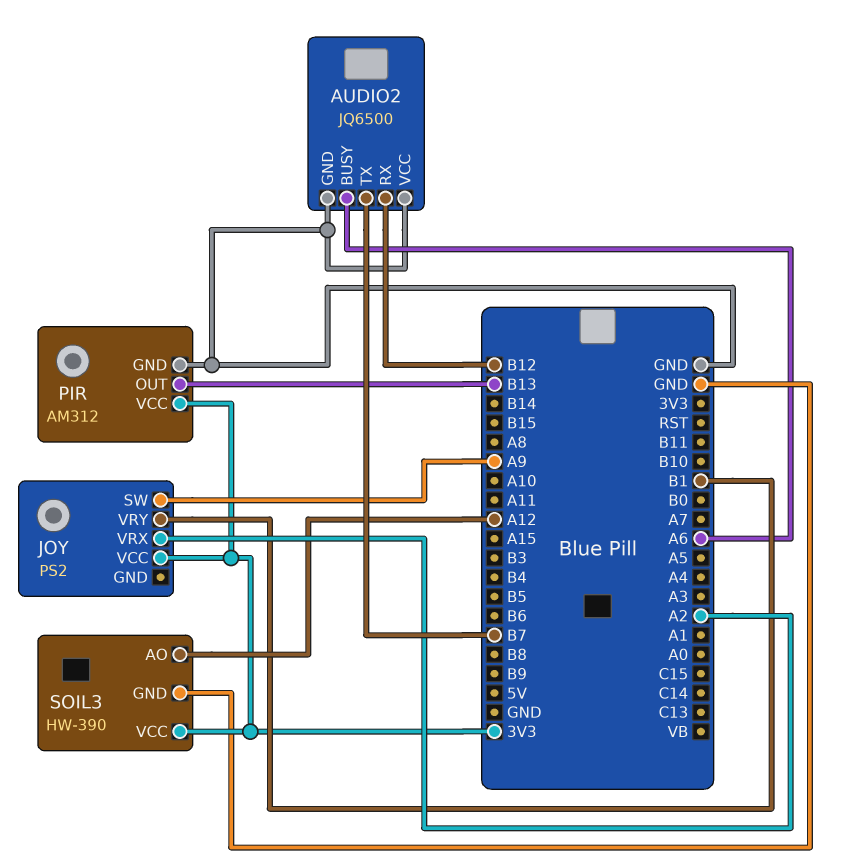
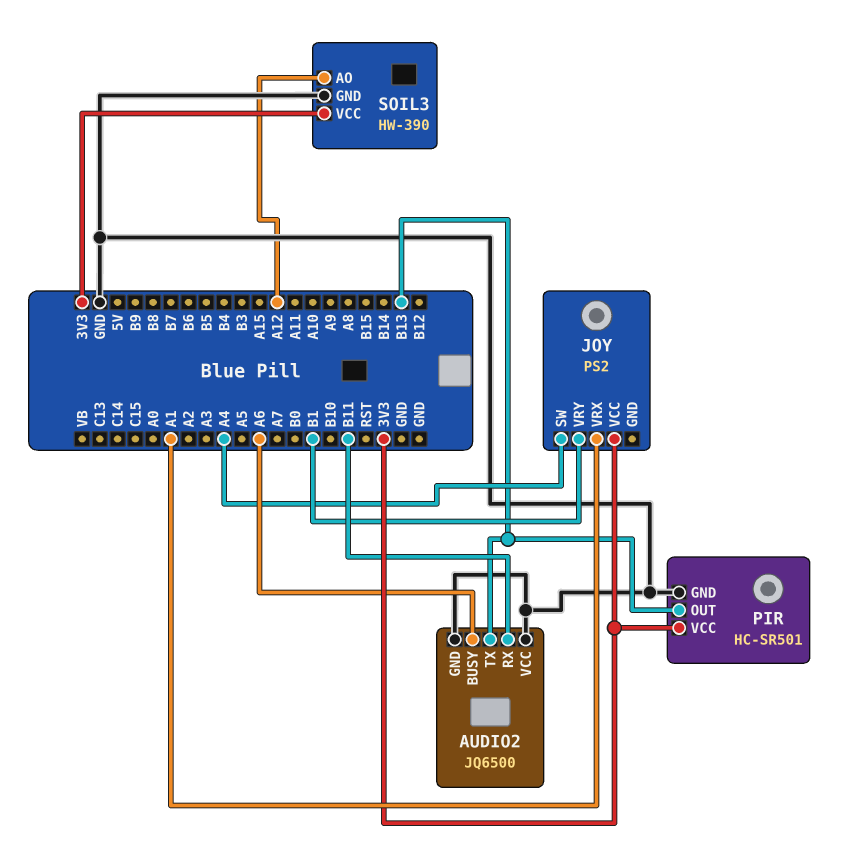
AUDIO2 pin RX: B12 -> B11
AUDIO2 pin TX: B7 -> B13
JOY pin SW: A9 -> A4
JOY pin VRX: A2 -> A1
PIR: AM312 -> HC-SR501

